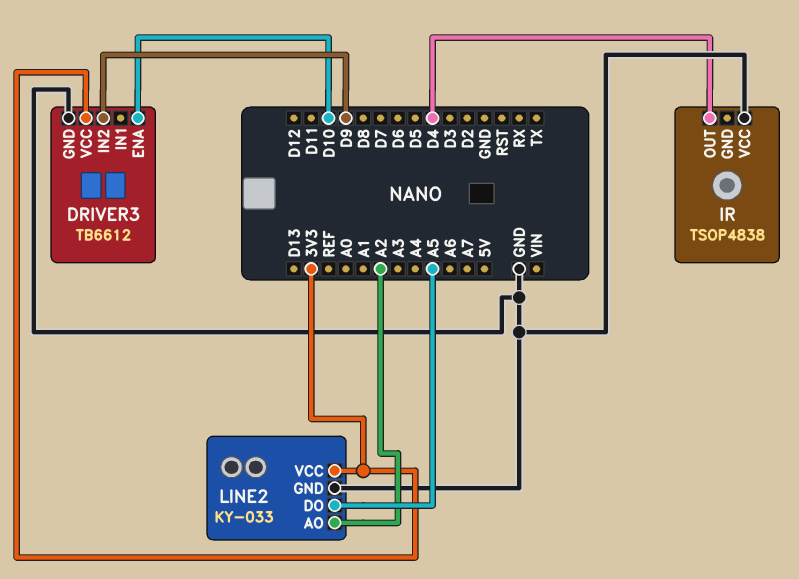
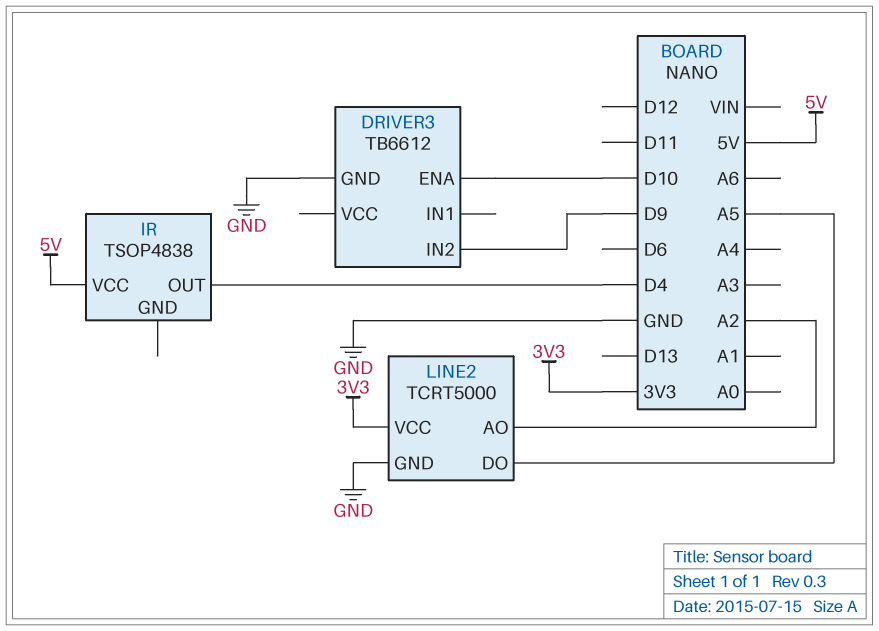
DRIVER3 pin VCC: 3V3 -> none
IR pin VCC: GND -> 5V
LINE2: KY-033 -> TCRT5000

